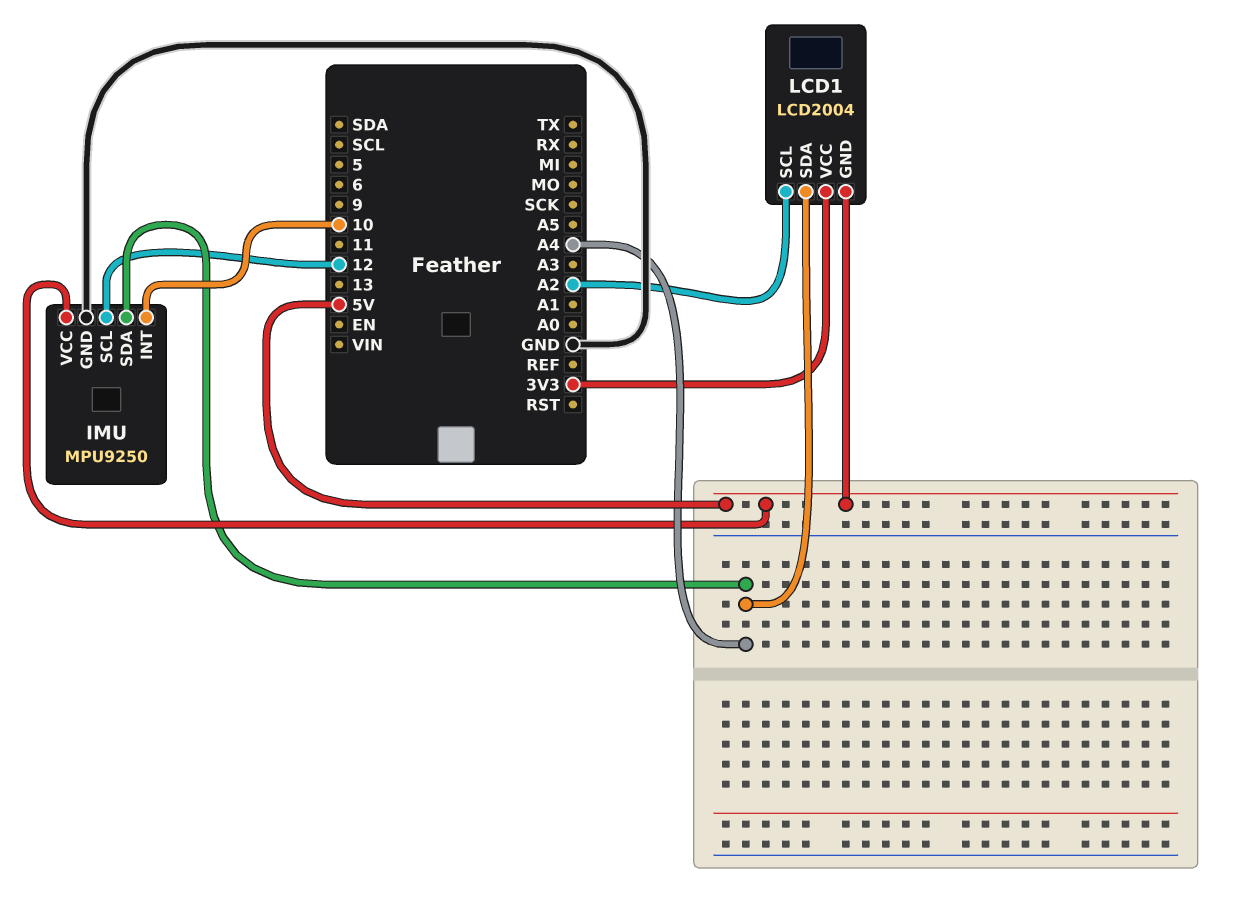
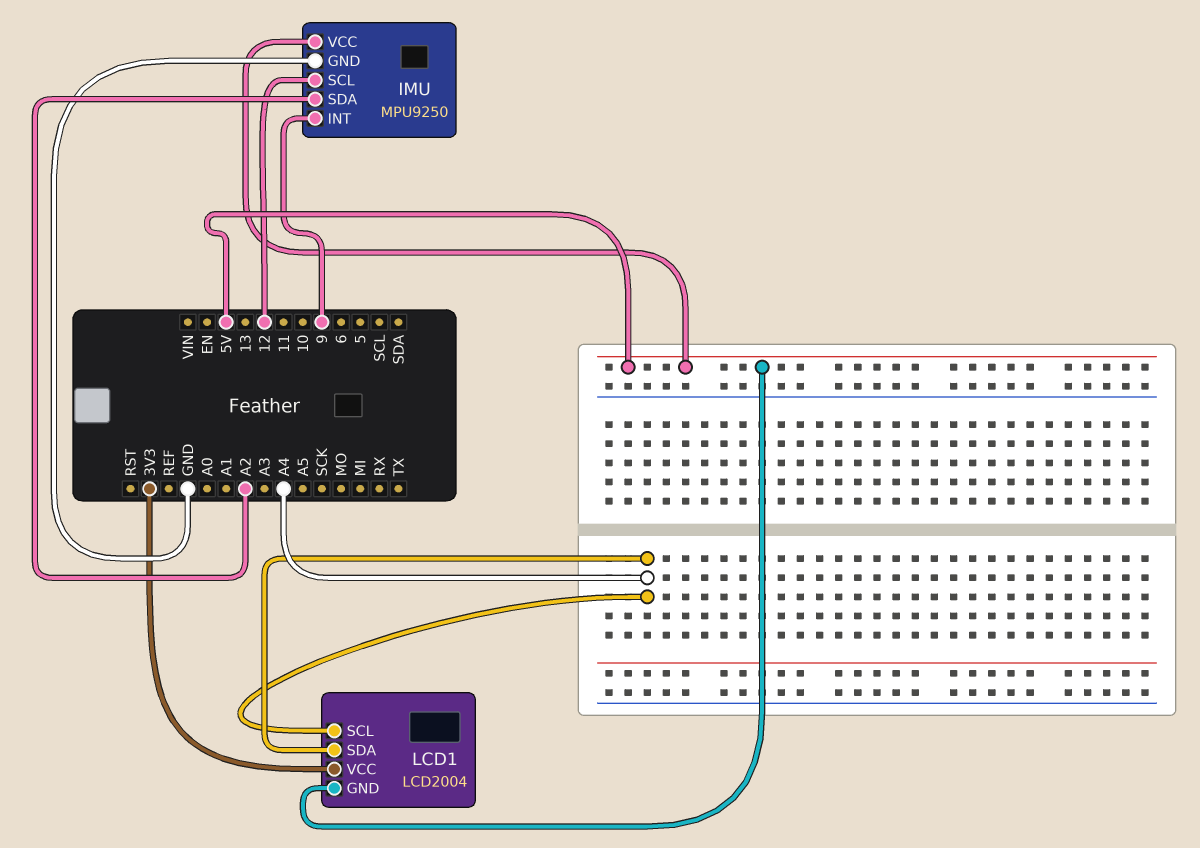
IMU pin INT: 10 -> 9
IMU pin SDA: A4 -> A2
LCD1 pin SCL: A2 -> A4

